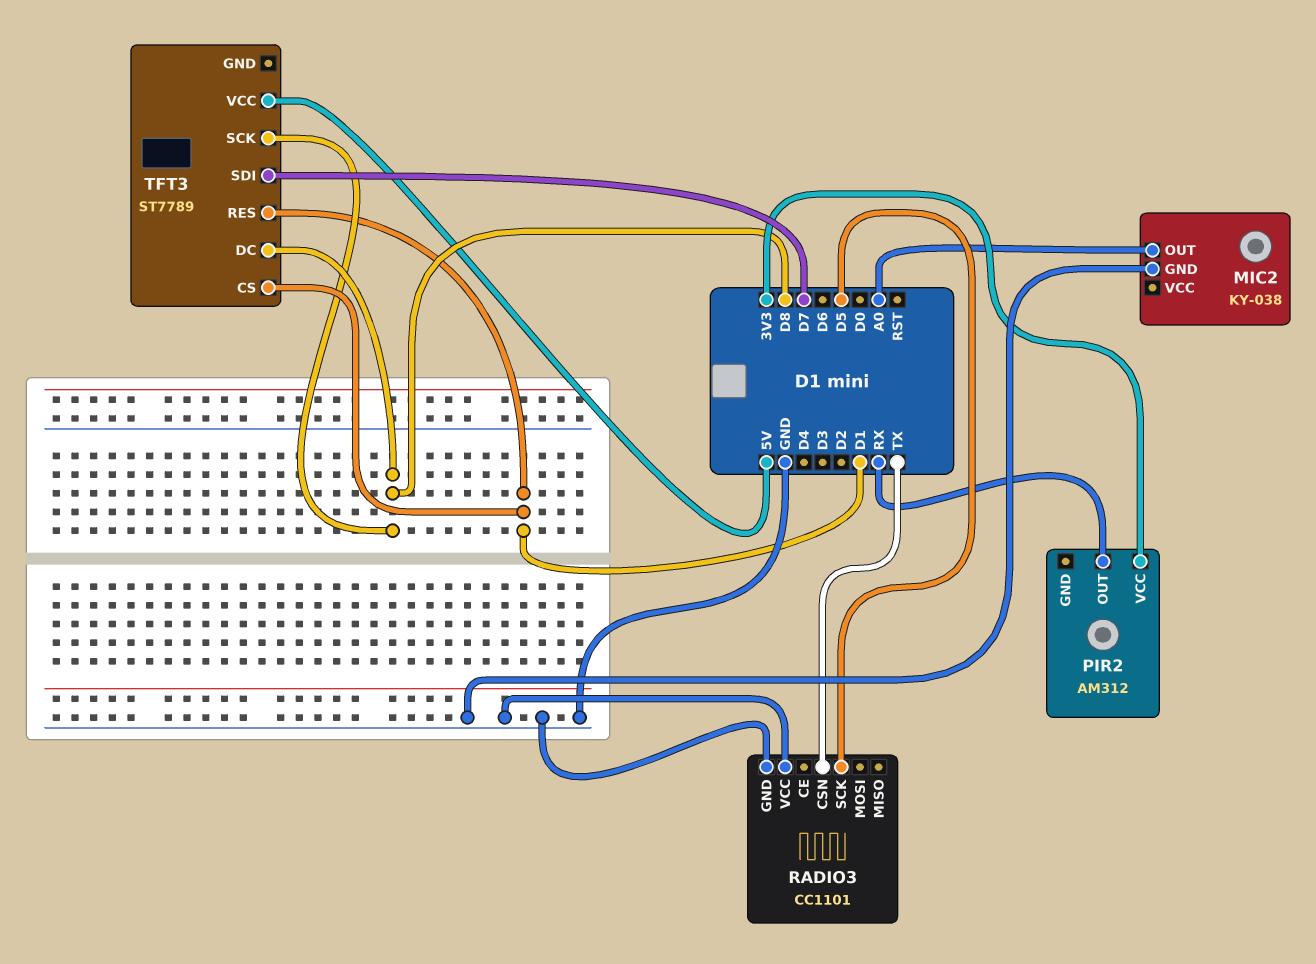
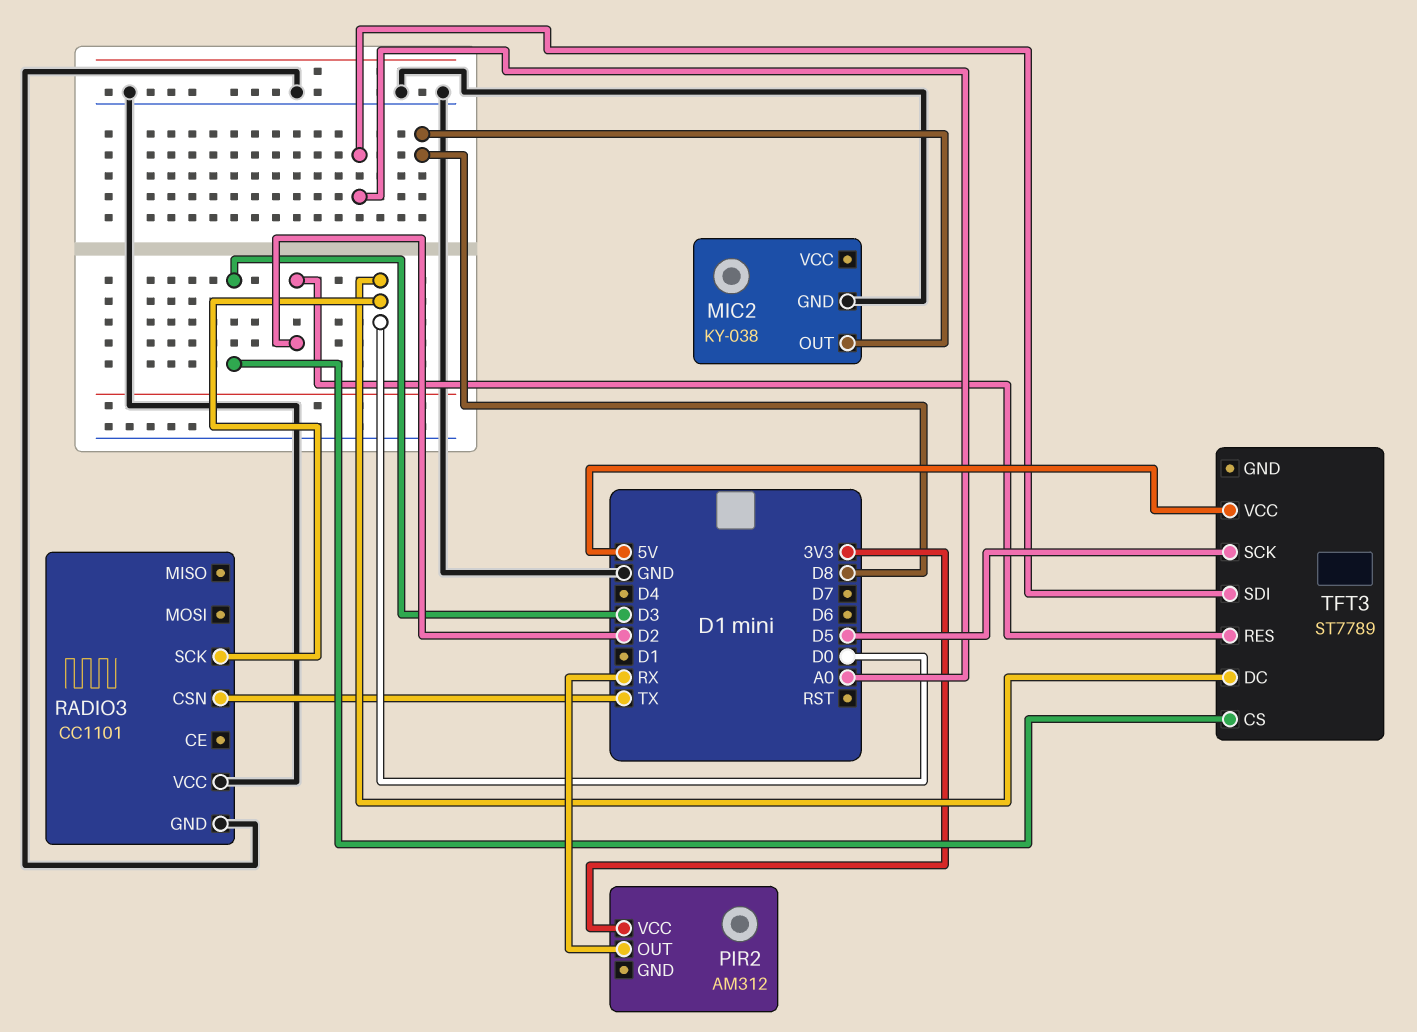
MIC2 pin OUT: A0 -> D8
RADIO3 pin SCK: D5 -> D0
TFT3 pin CS: D1 -> D3
TFT3 pin DC: D8 -> D0
TFT3 pin RES: D1 -> D2
TFT3 pin SCK: D8 -> D5
TFT3 pin SDI: D7 -> A0

